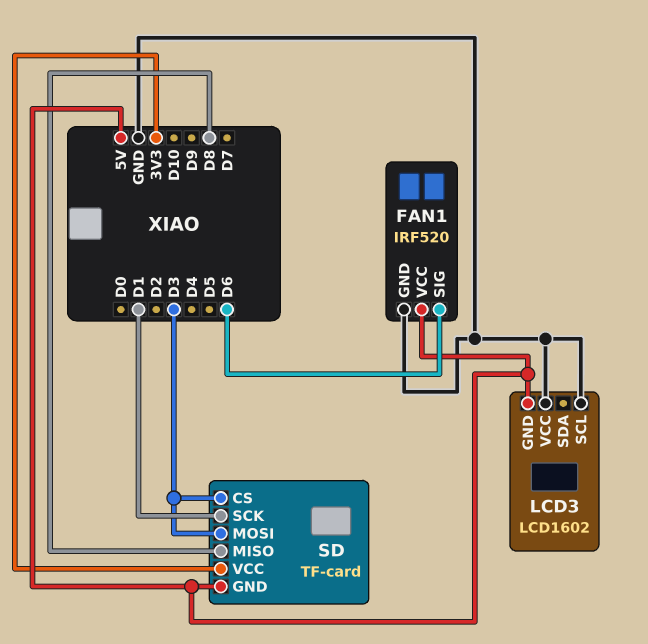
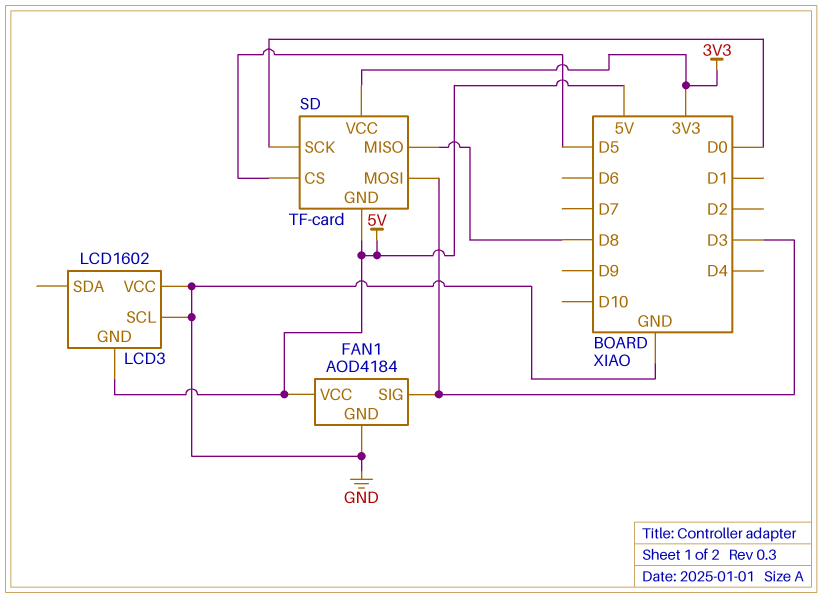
FAN1: IRF520 -> AOD4184
FAN1 pin SIG: D6 -> D3
SD pin CS: D3 -> D5
SD pin SCK: D1 -> D0

